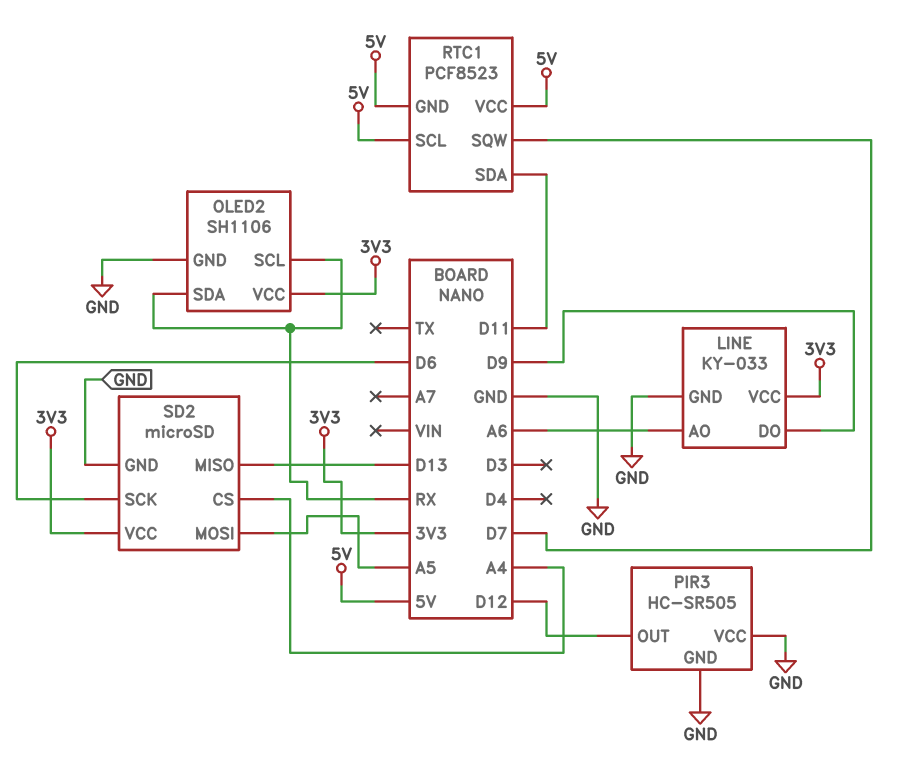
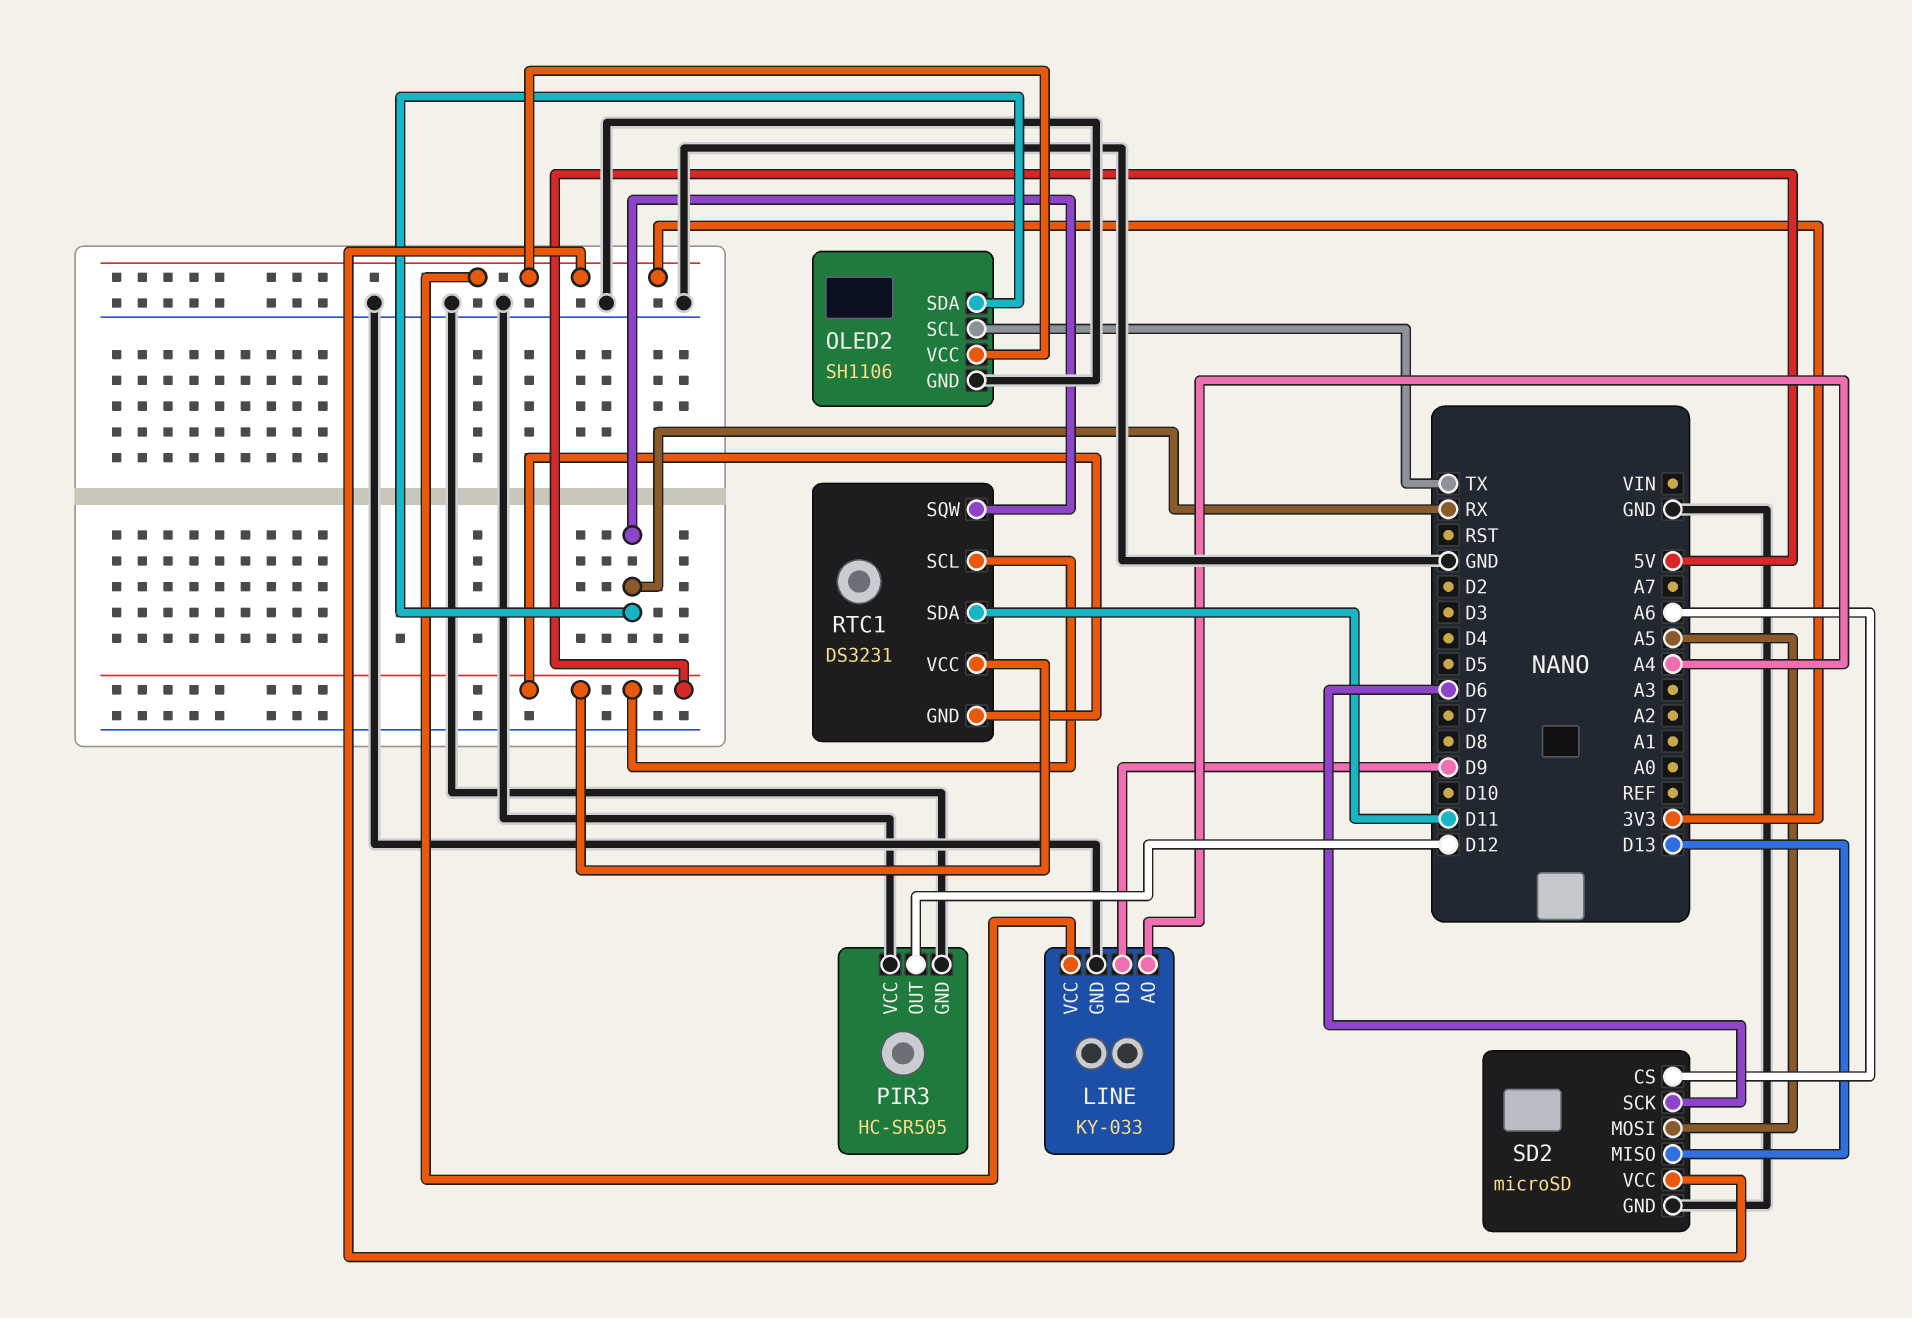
LINE pin AO: A6 -> A4
OLED2 pin SCL: RX -> TX
RTC1: PCF8523 -> DS3231
RTC1 pin SQW: D7 -> RX
SD2 pin CS: A4 -> A6

